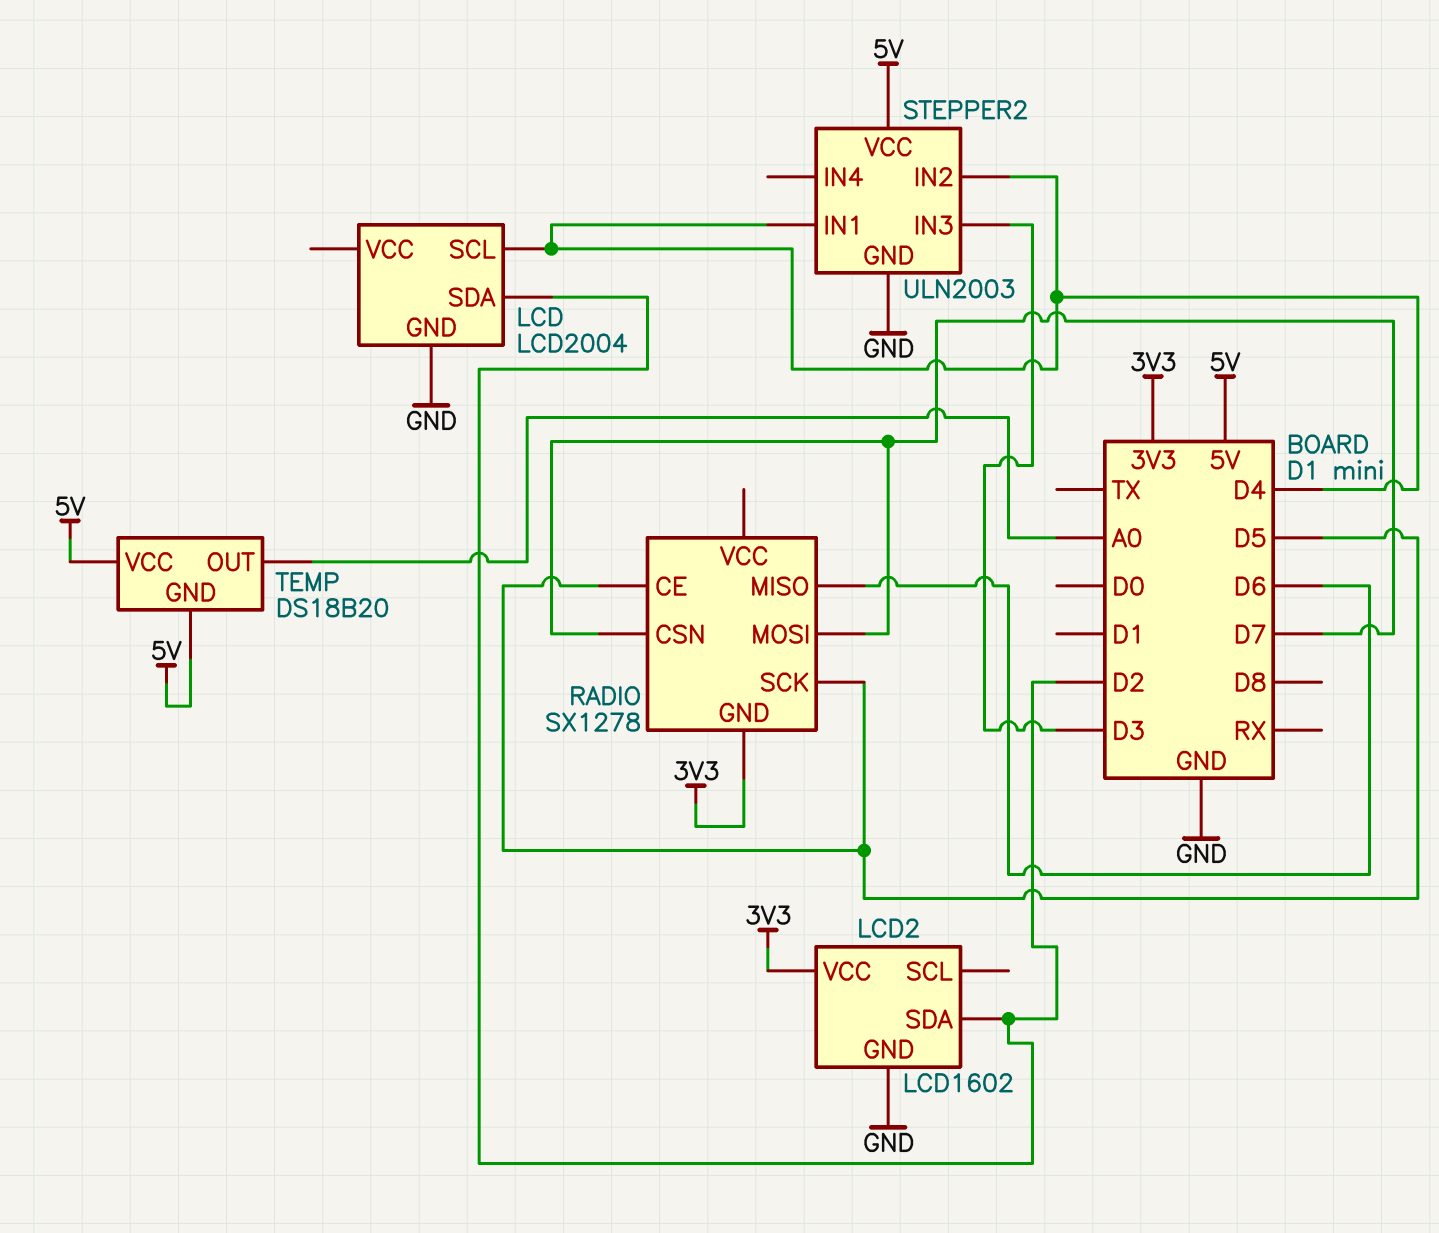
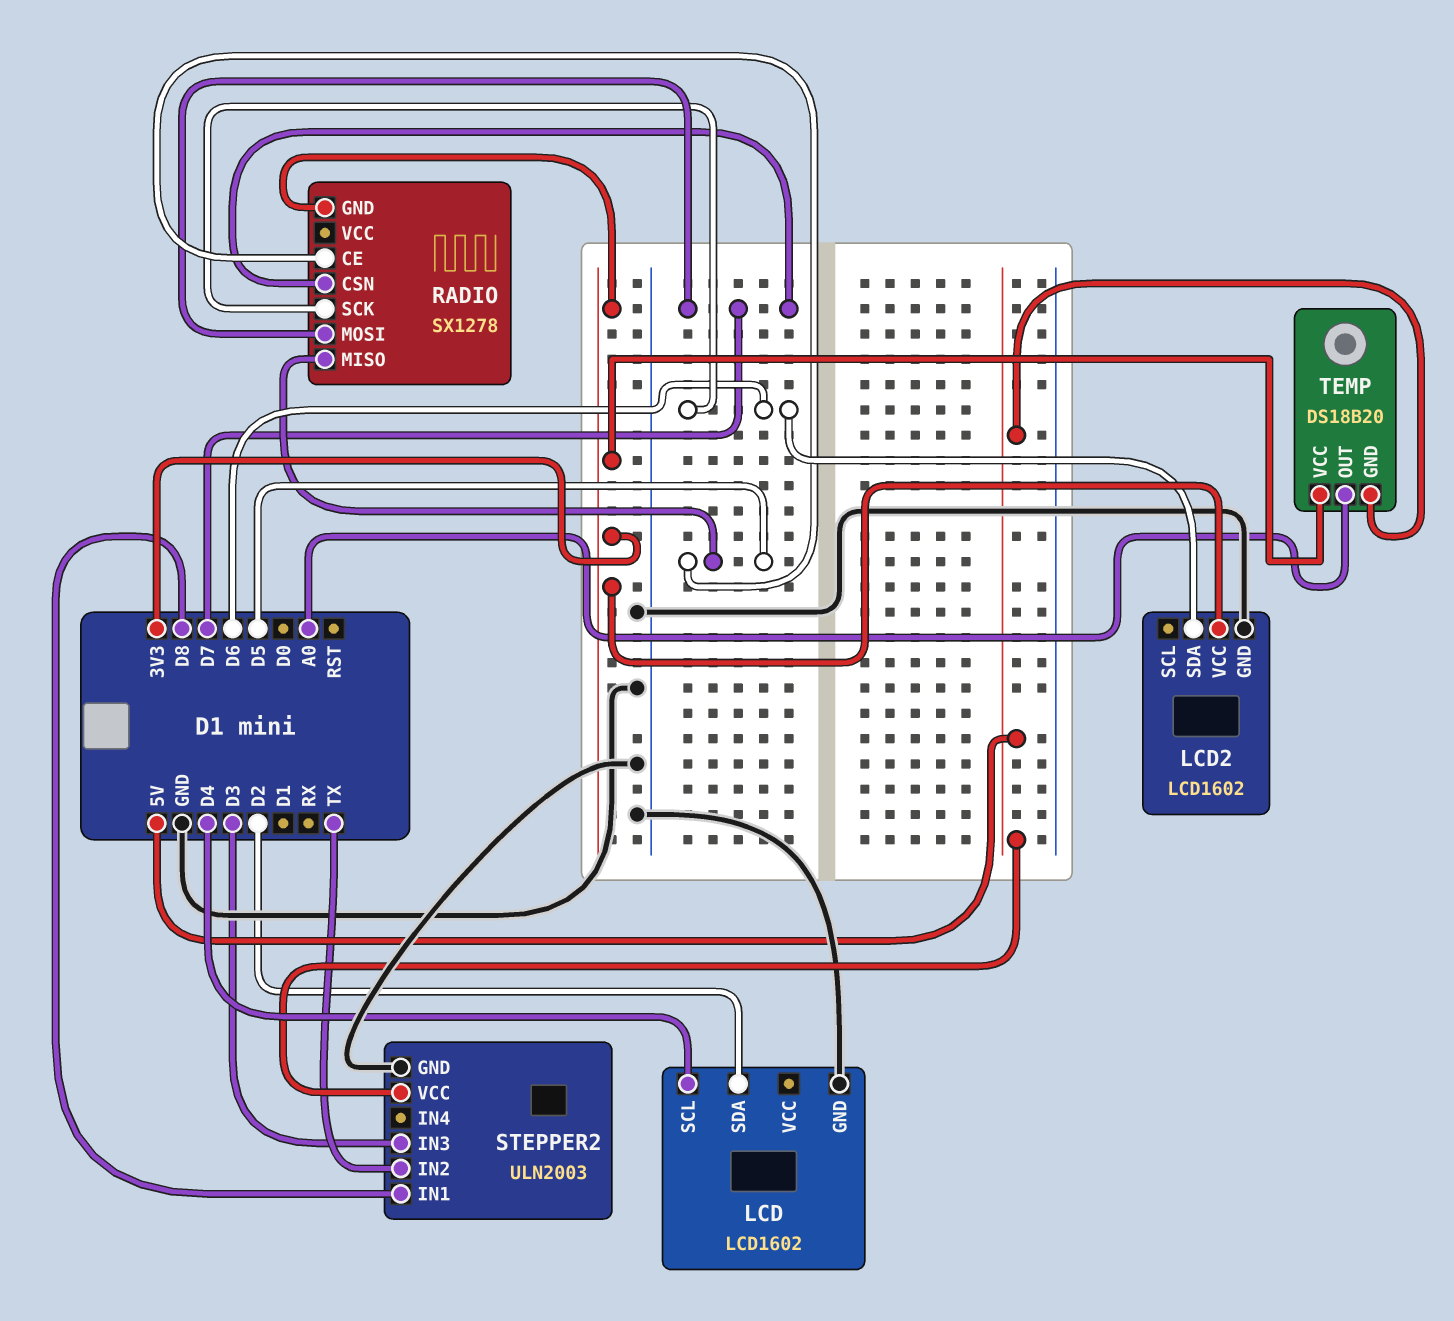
LCD: LCD2004 -> LCD1602
LCD2 pin SDA: D2 -> D6
RADIO pin MISO: D6 -> D5
RADIO pin SCK: D5 -> D6
STEPPER2 pin IN1: D4 -> D8
STEPPER2 pin IN2: D4 -> TX
TEMP pin VCC: 5V -> 3V3

